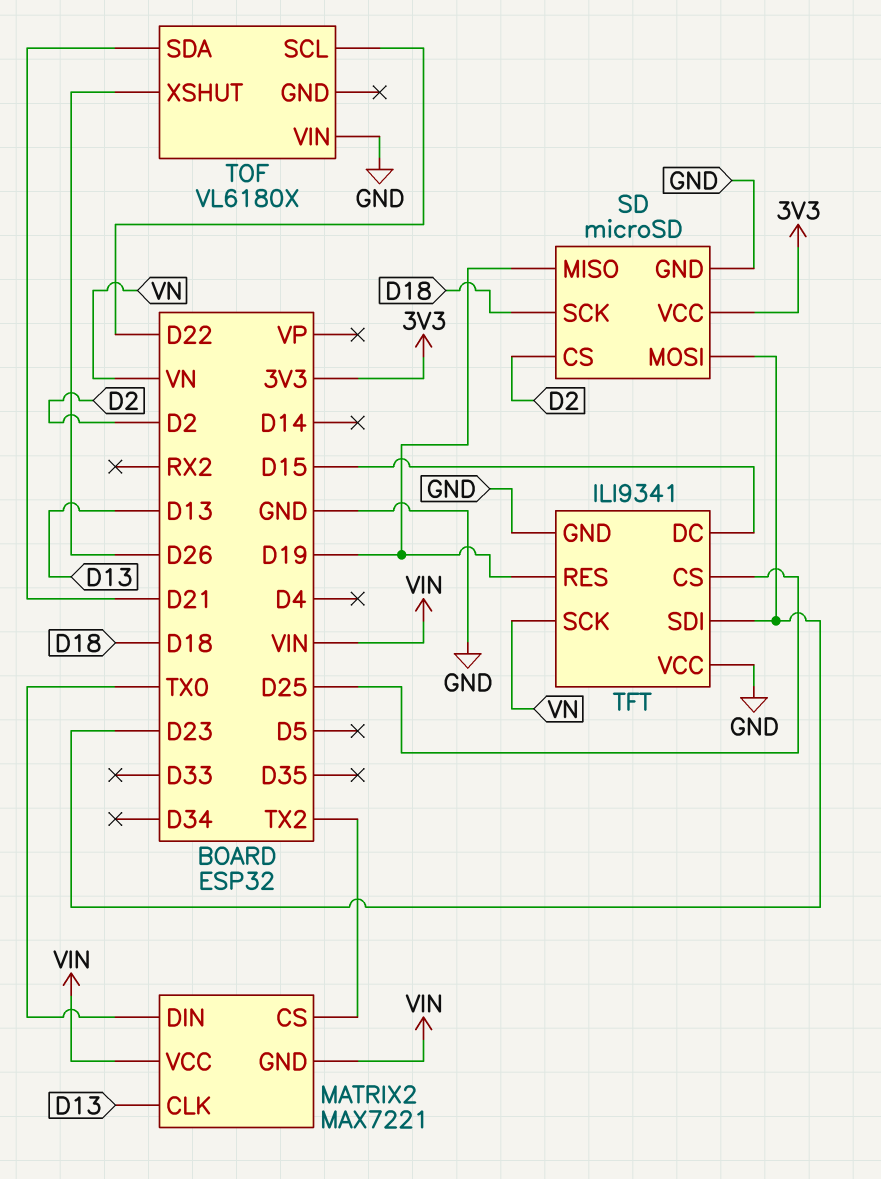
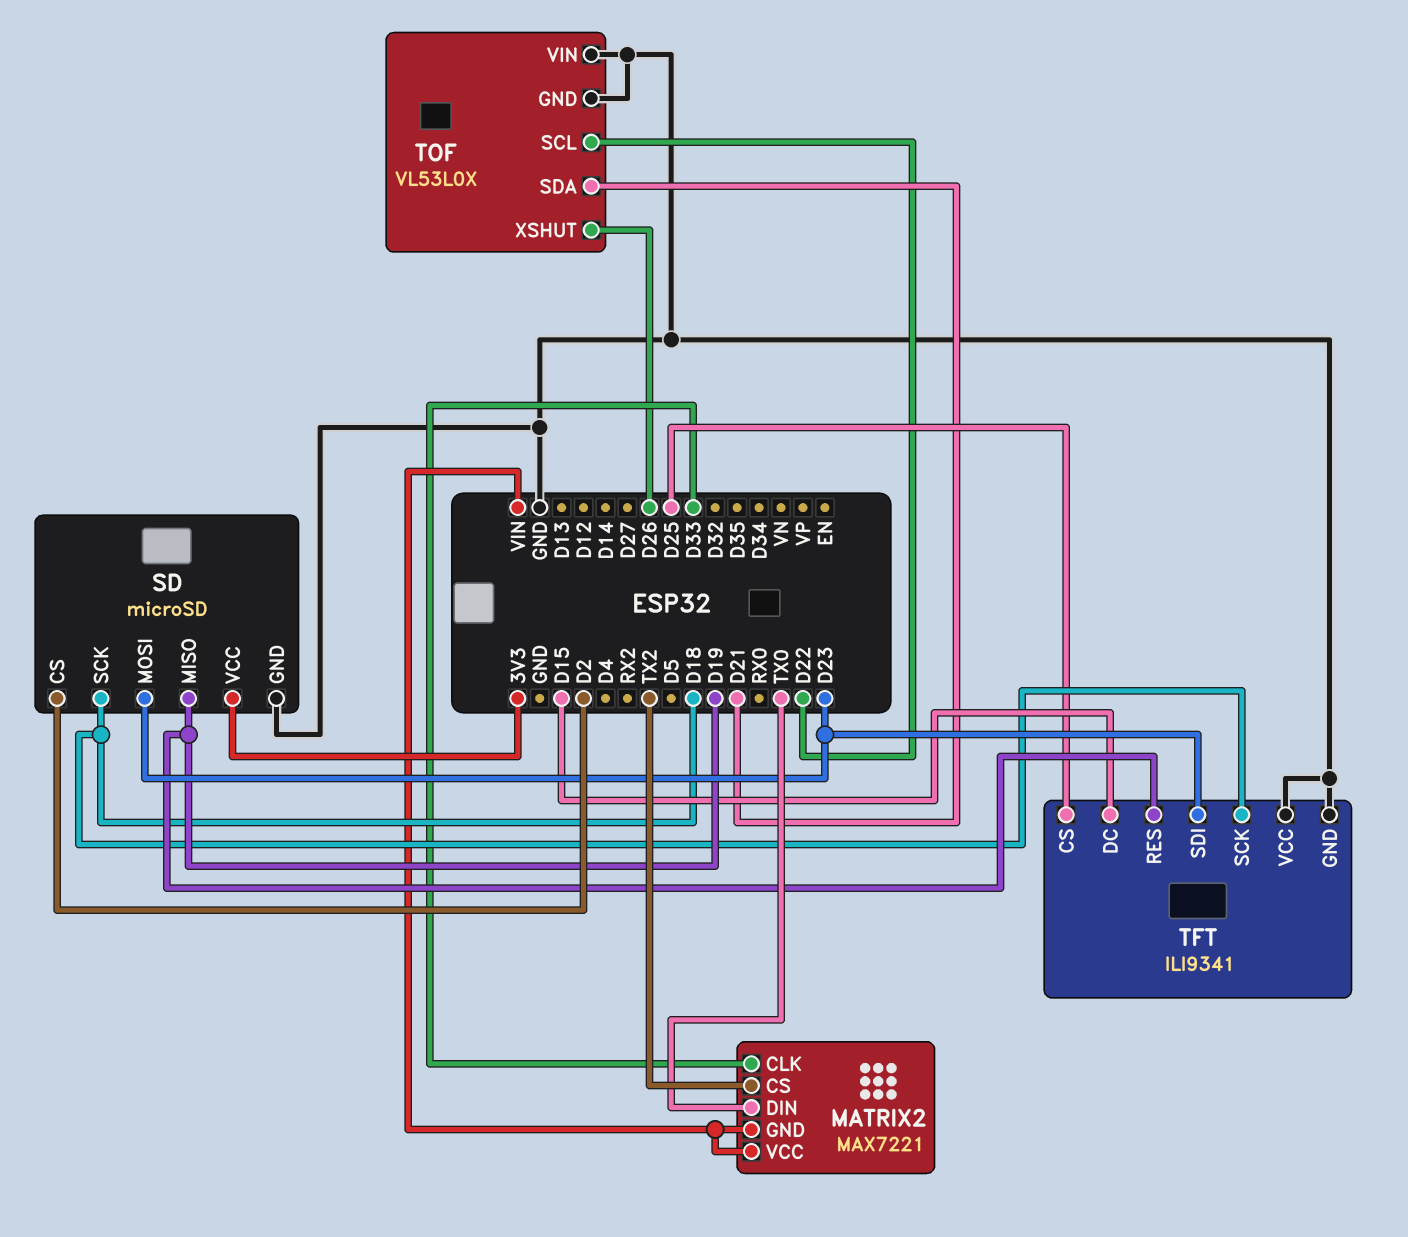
MATRIX2 pin CLK: D13 -> D33
TFT pin SCK: VN -> D18
TOF: VL6180X -> VL53L0X
TOF pin GND: none -> GND

